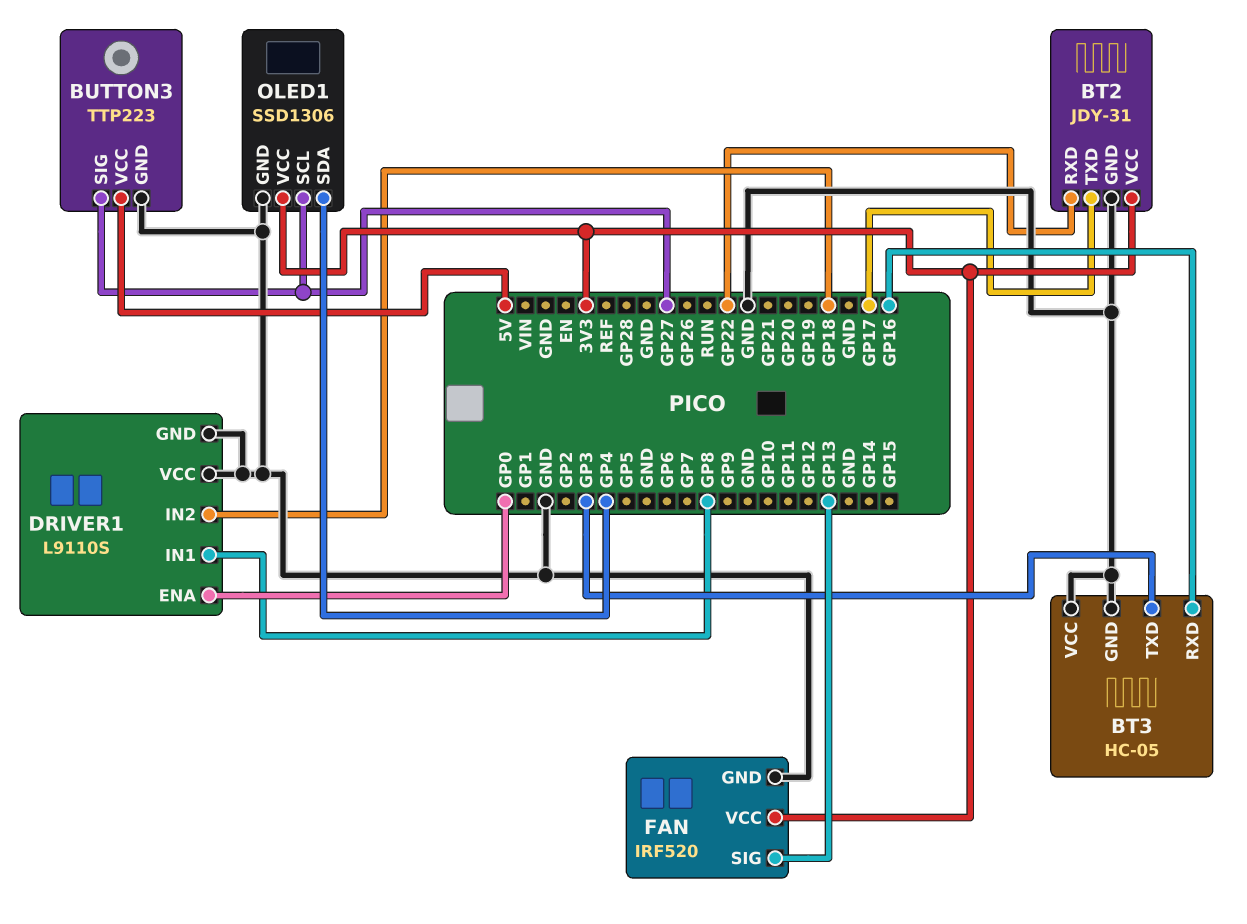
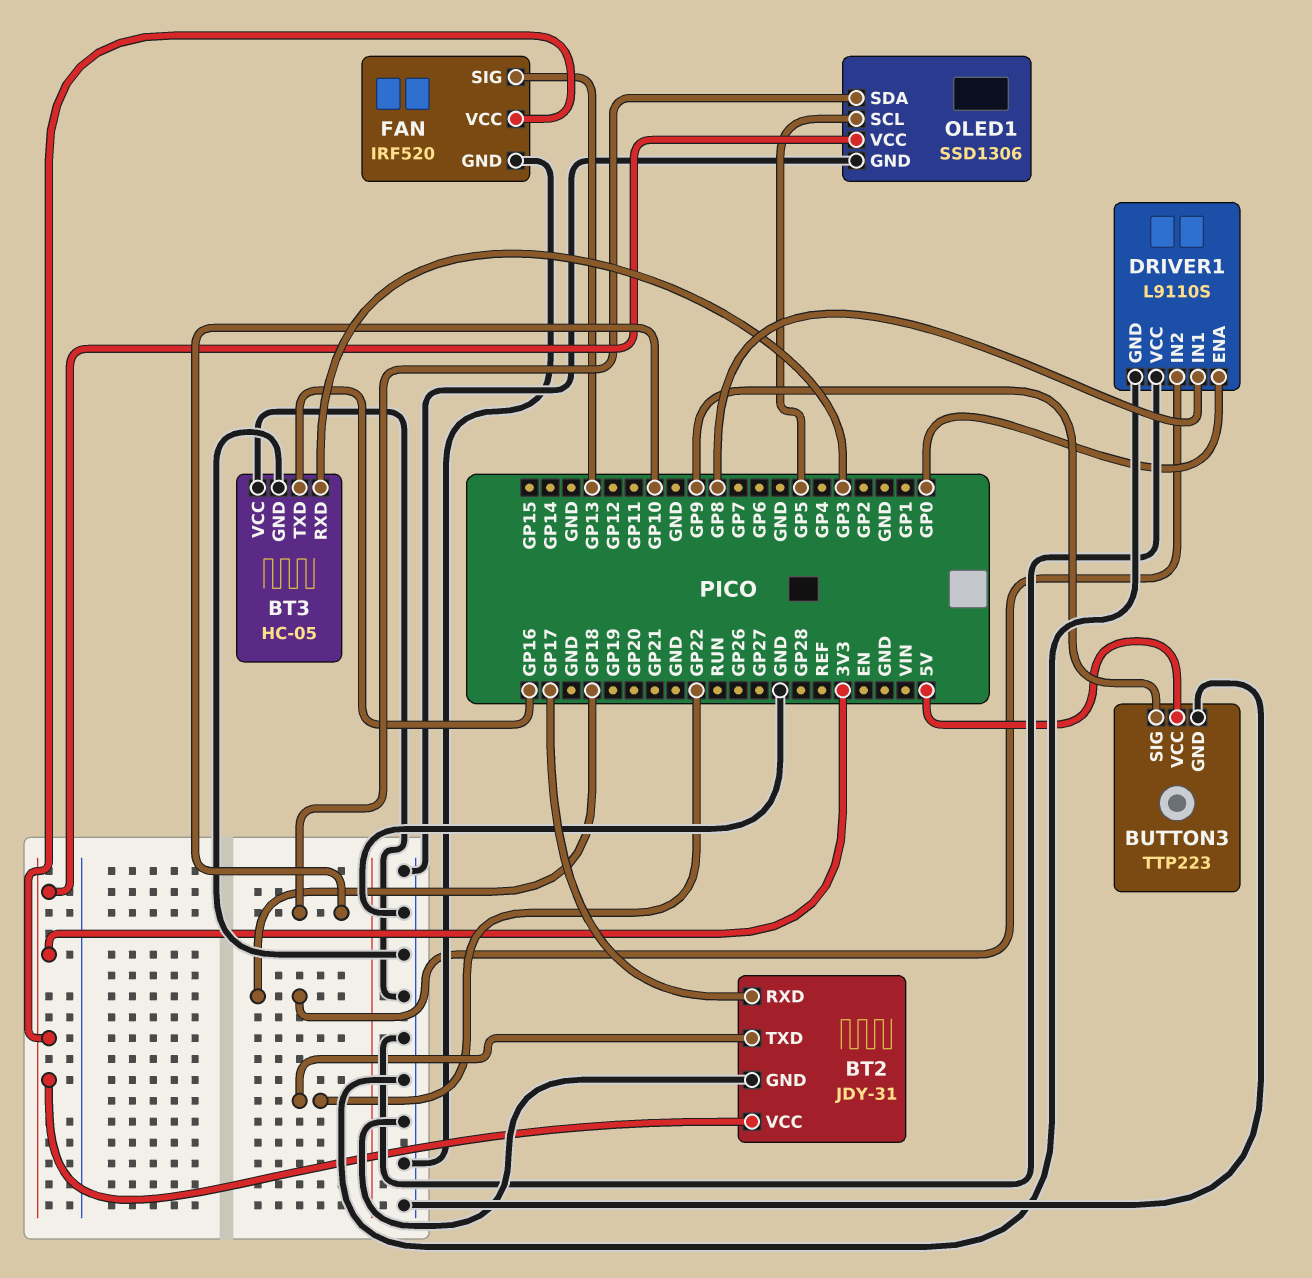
BT2 pin RXD: GP22 -> GP17
BT2 pin TXD: GP17 -> GP22
BT3 pin RXD: GP16 -> GP3
BT3 pin TXD: GP3 -> GP16
BUTTON3 pin SIG: GP27 -> GP9
OLED1 pin SCL: GP27 -> GP5
OLED1 pin SDA: GP4 -> GP10

